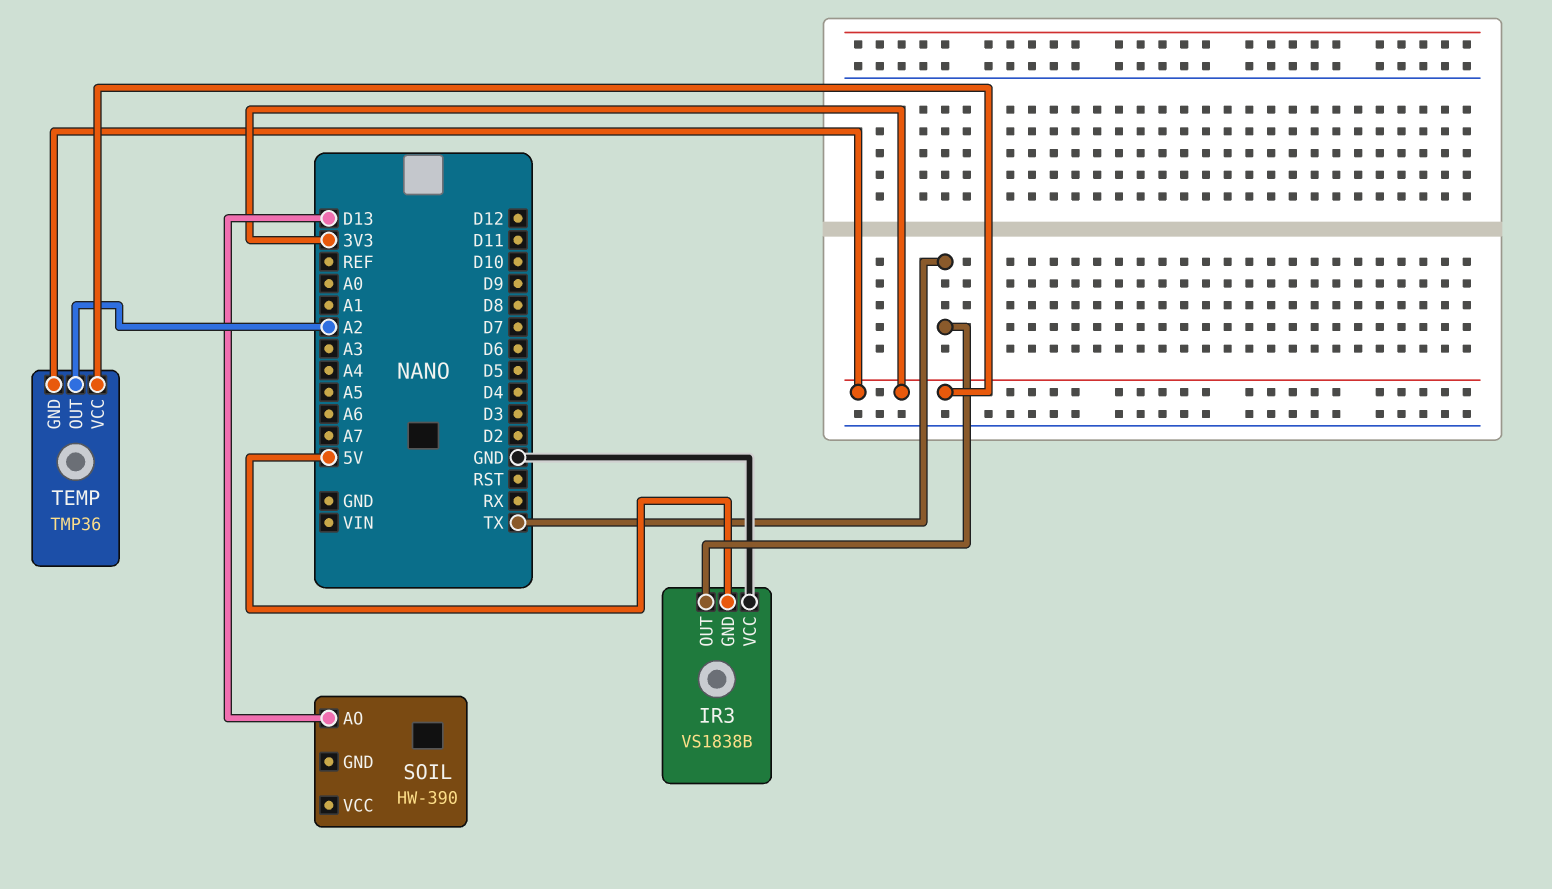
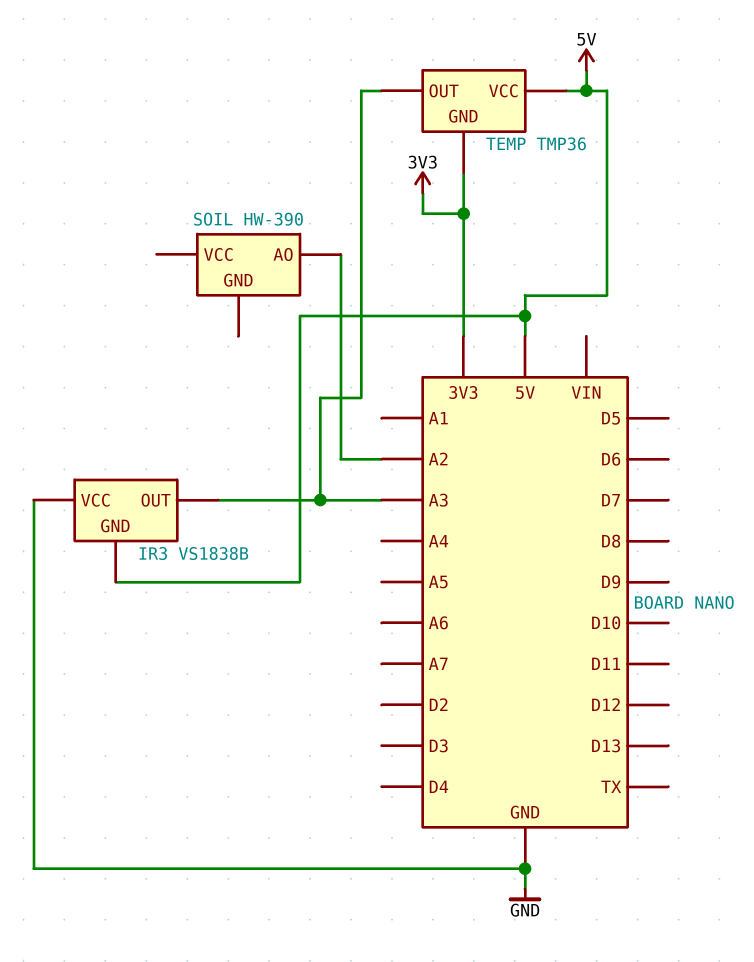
IR3 pin OUT: TX -> A3
SOIL pin AO: D13 -> A2
TEMP pin OUT: A2 -> A3
TEMP pin VCC: 3V3 -> 5V

